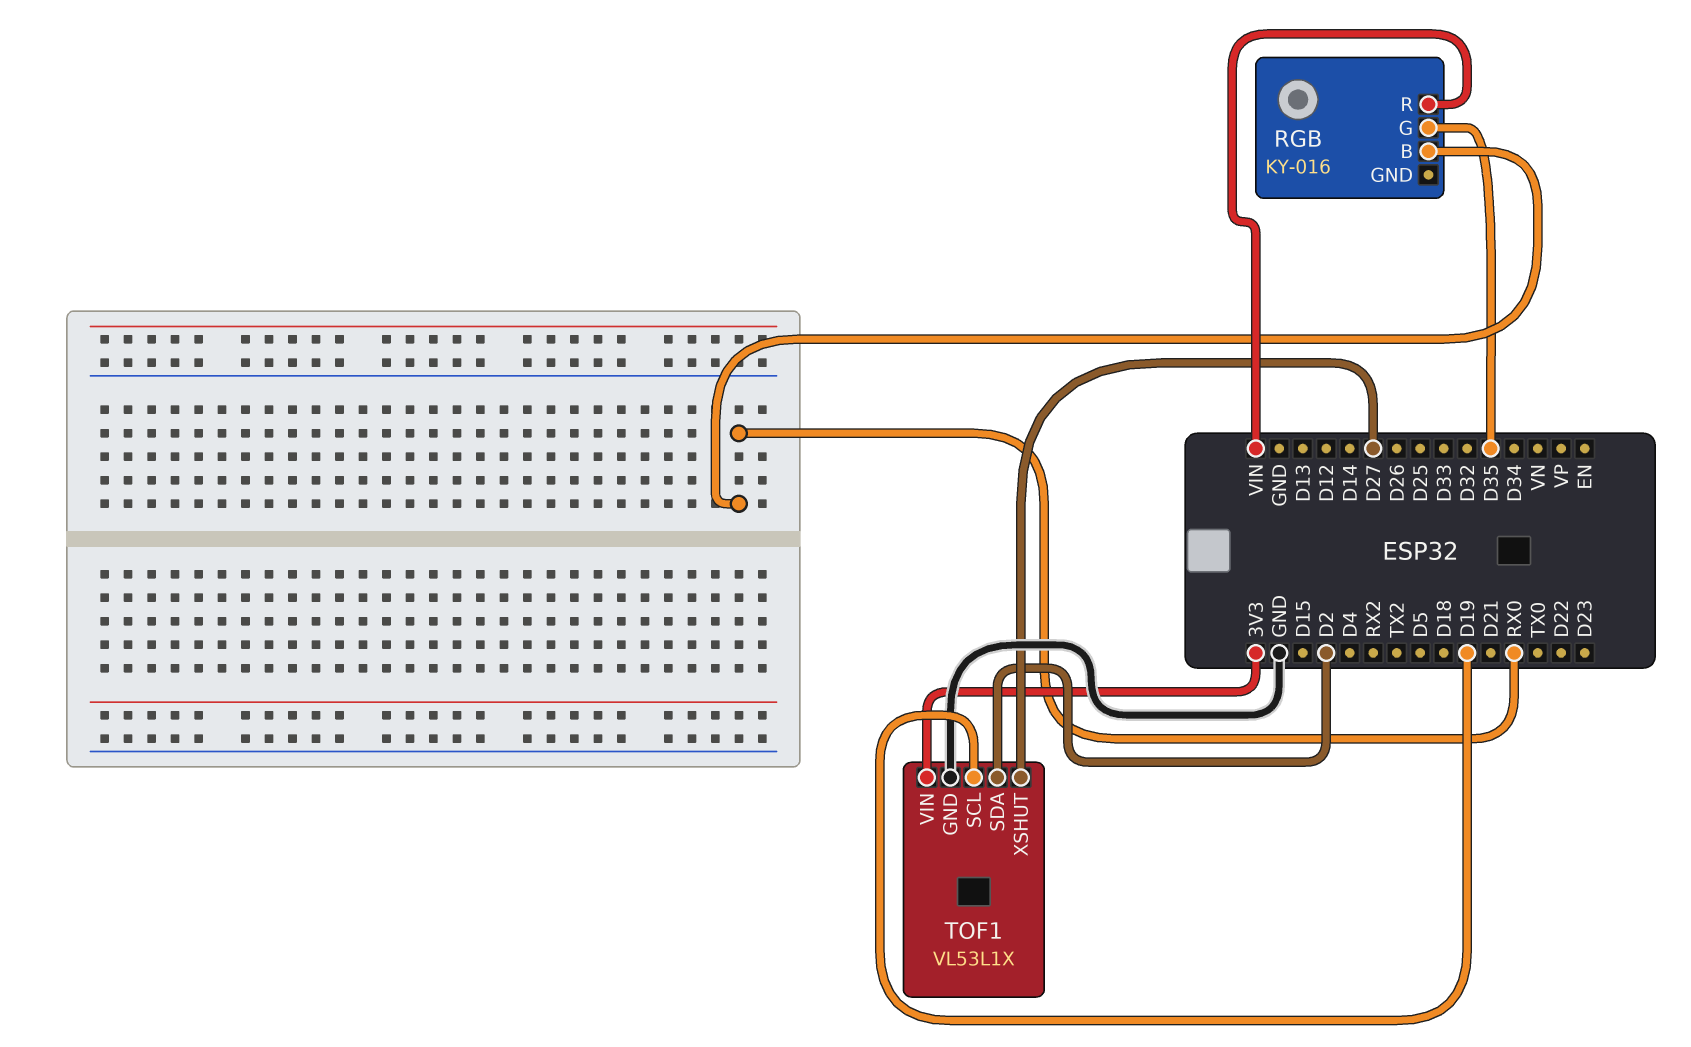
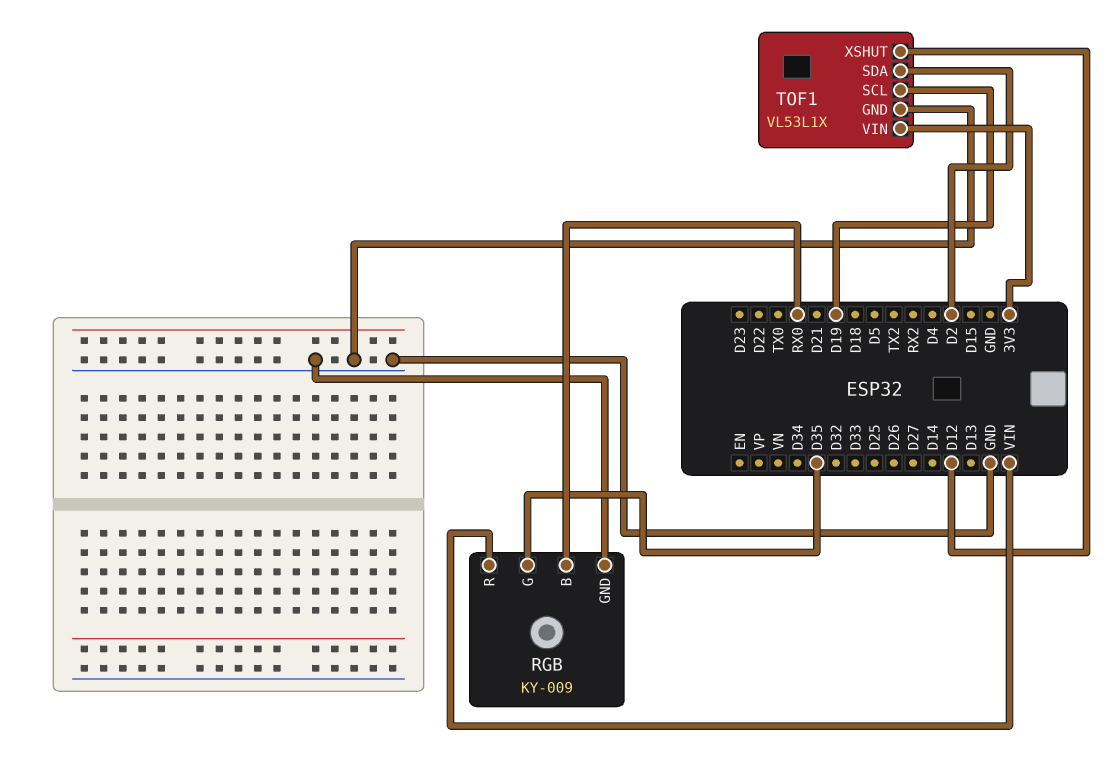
RGB: KY-016 -> KY-009
RGB pin GND: none -> GND
TOF1 pin XSHUT: D27 -> D12

